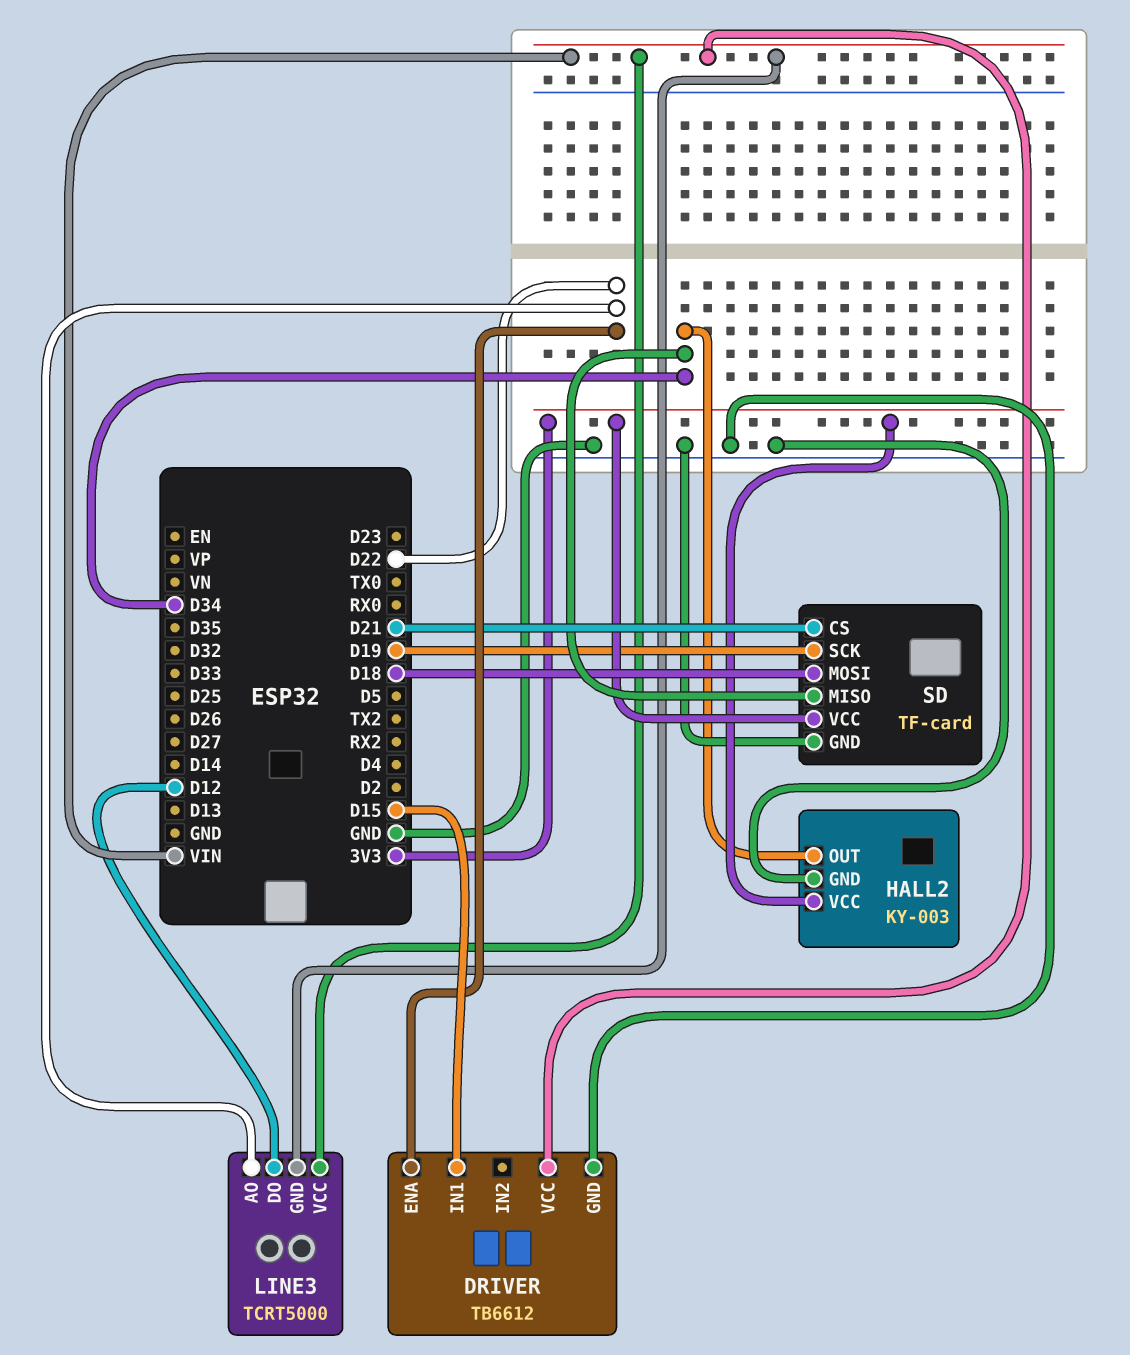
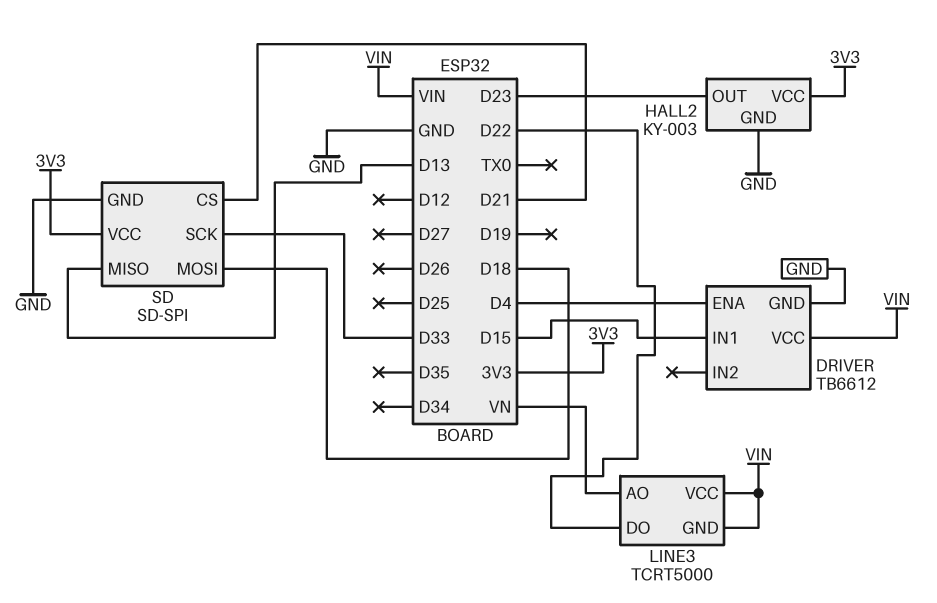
DRIVER pin ENA: D22 -> D4
HALL2 pin OUT: D34 -> D23
LINE3 pin AO: D22 -> VN
LINE3 pin DO: D12 -> D22
SD: TF-card -> SD-SPI
SD pin MISO: D34 -> D13
SD pin SCK: D19 -> D33

